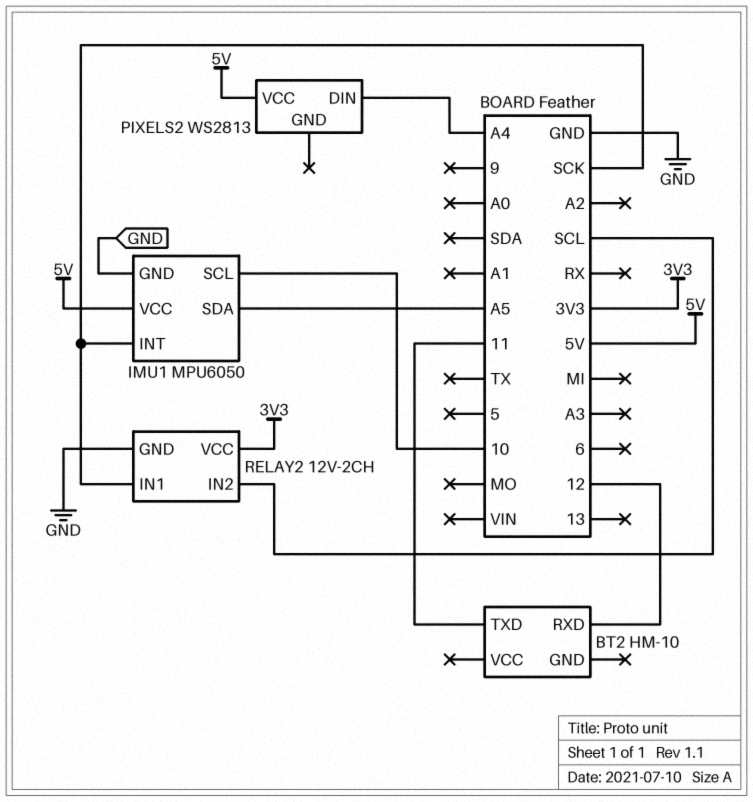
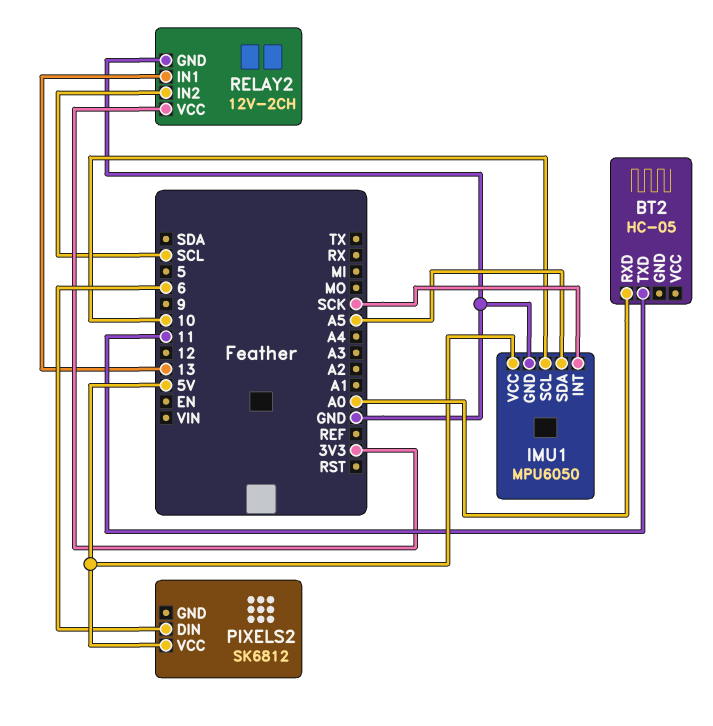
BT2: HM-10 -> HC-05
BT2 pin RXD: 12 -> A0
PIXELS2: WS2813 -> SK6812
PIXELS2 pin DIN: A4 -> 6
RELAY2 pin IN1: SCK -> 13

